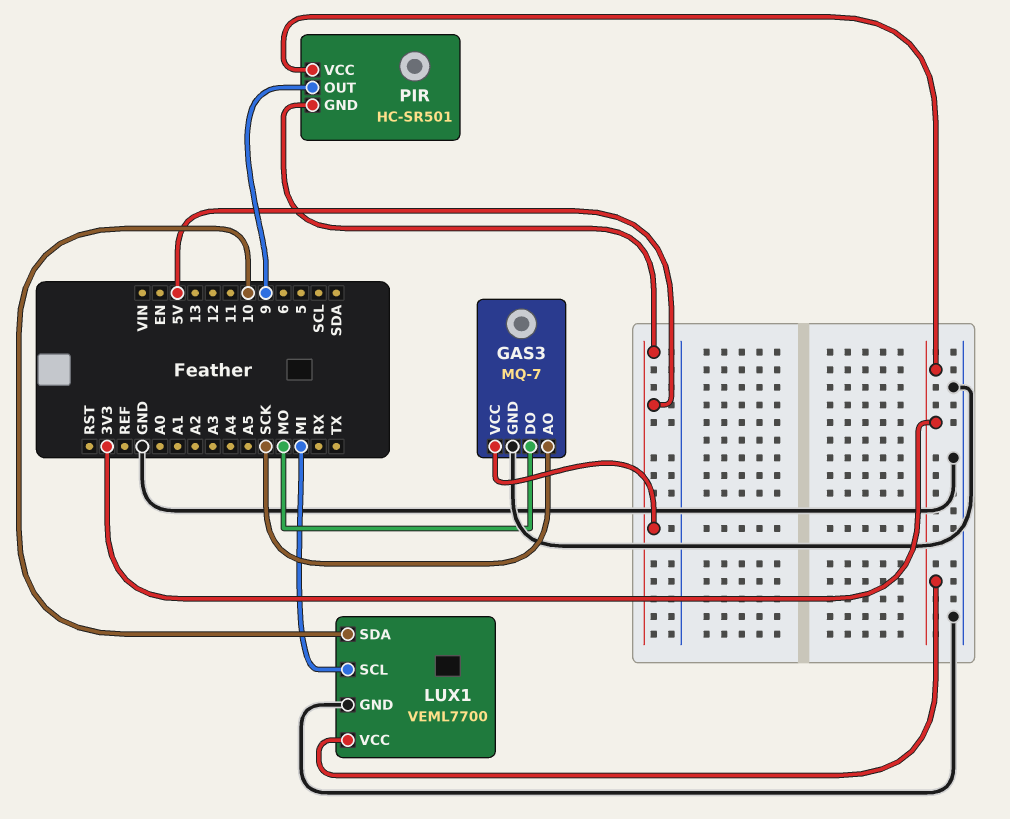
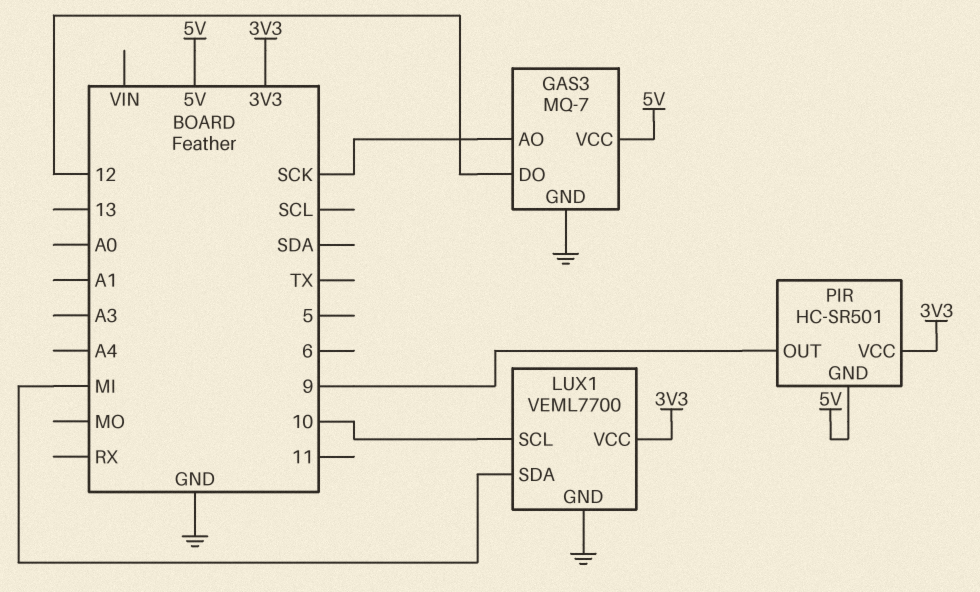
GAS3 pin DO: MO -> 12
LUX1 pin SCL: MI -> 10
LUX1 pin SDA: 10 -> MI

